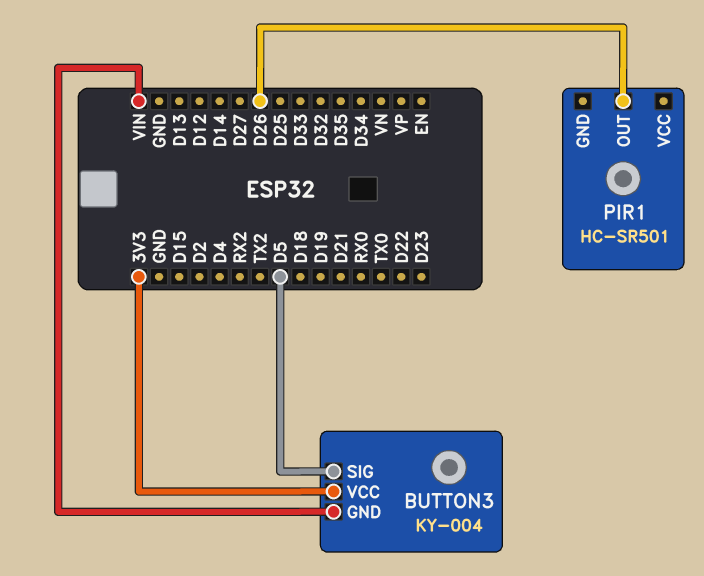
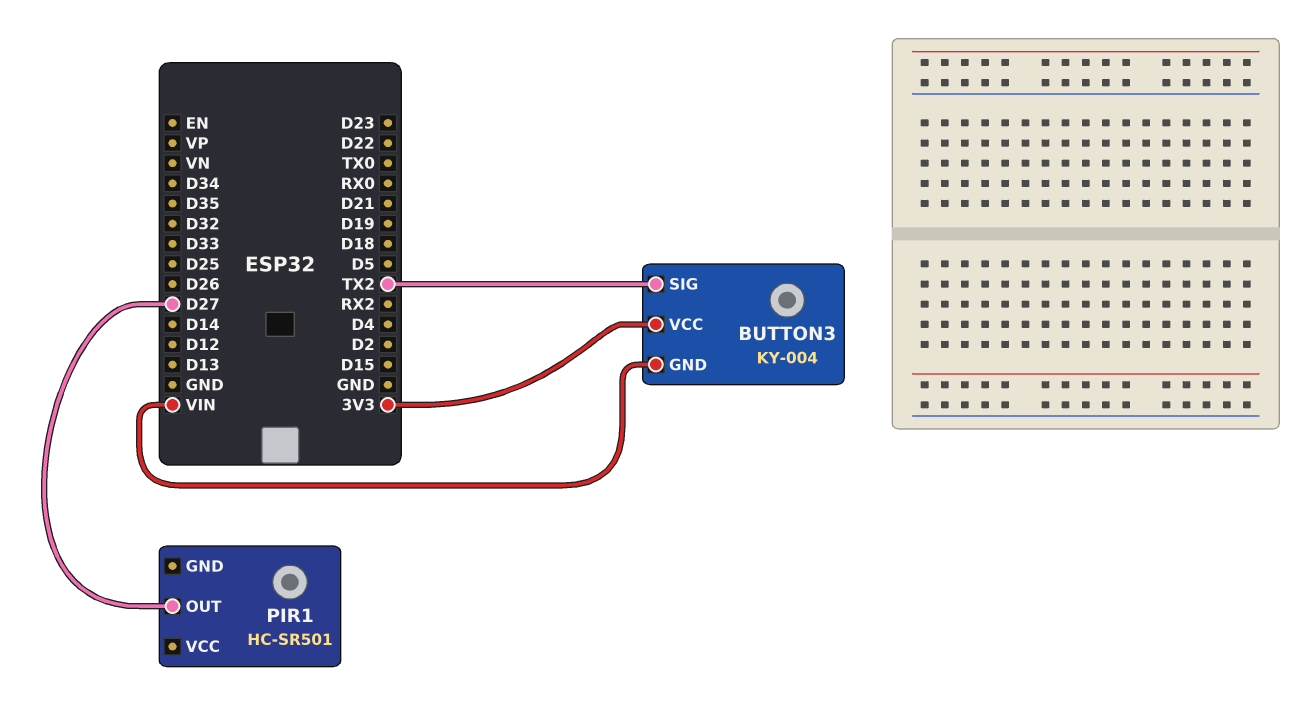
BUTTON3 pin SIG: D5 -> TX2
PIR1 pin OUT: D26 -> D27

